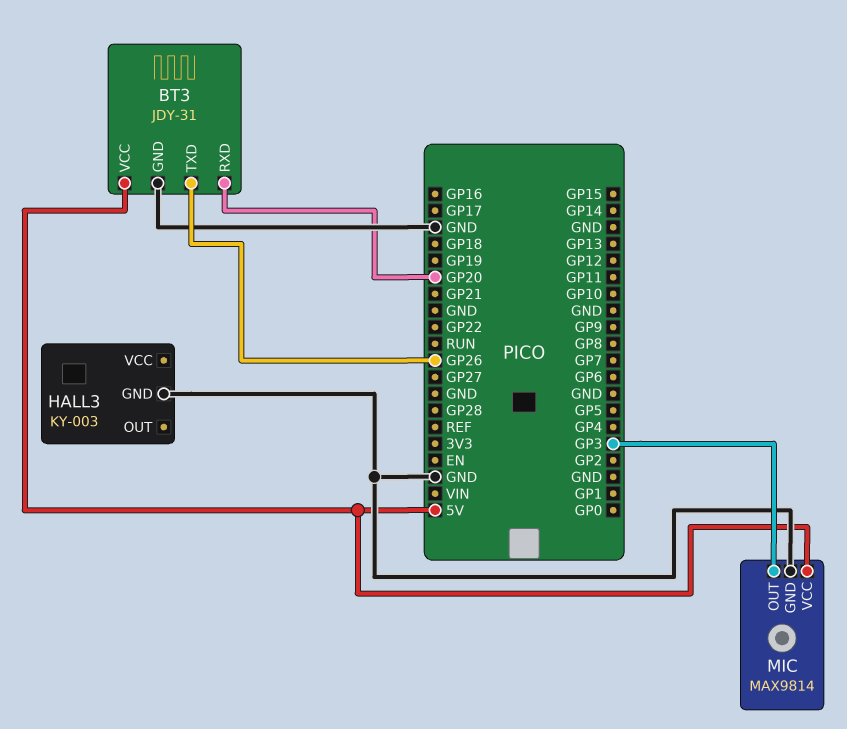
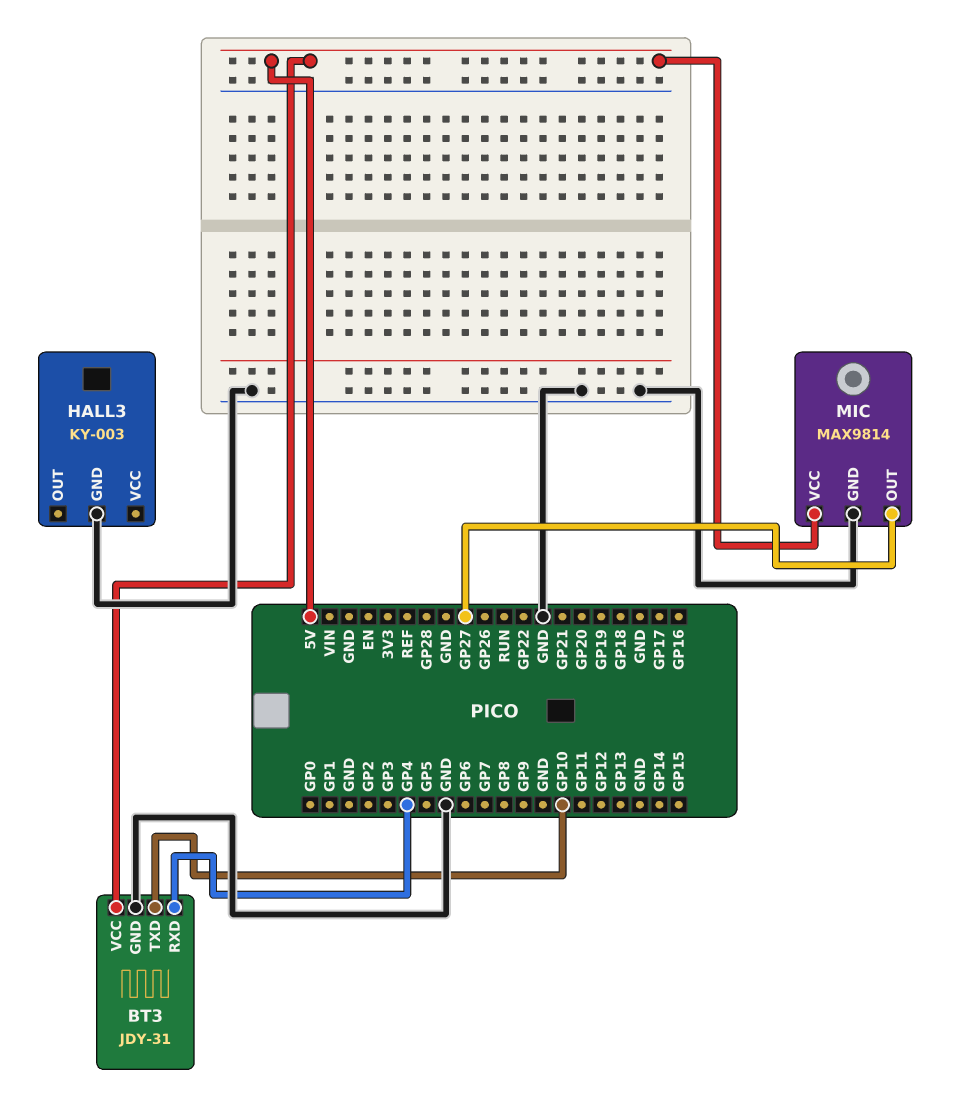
BT3 pin RXD: GP20 -> GP4
BT3 pin TXD: GP26 -> GP10
MIC pin OUT: GP3 -> GP27

